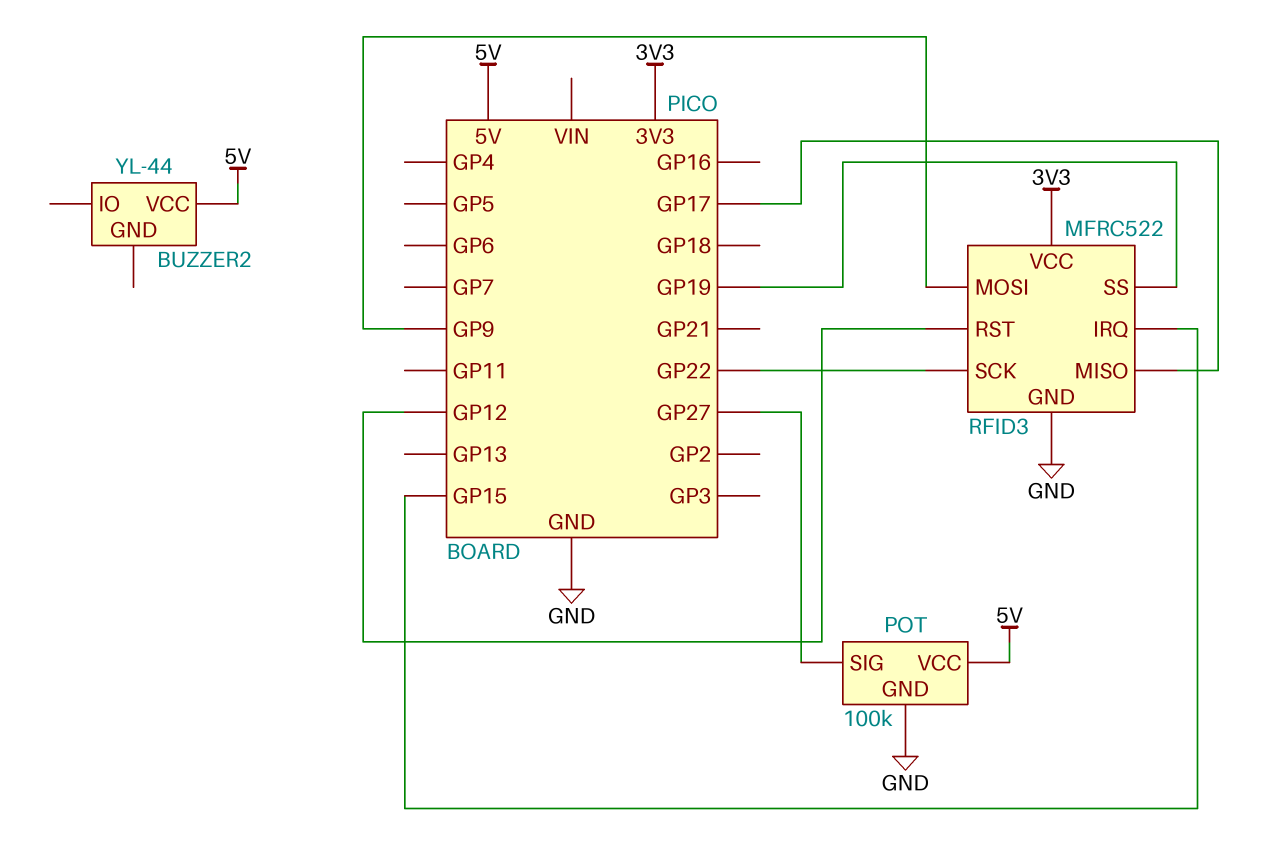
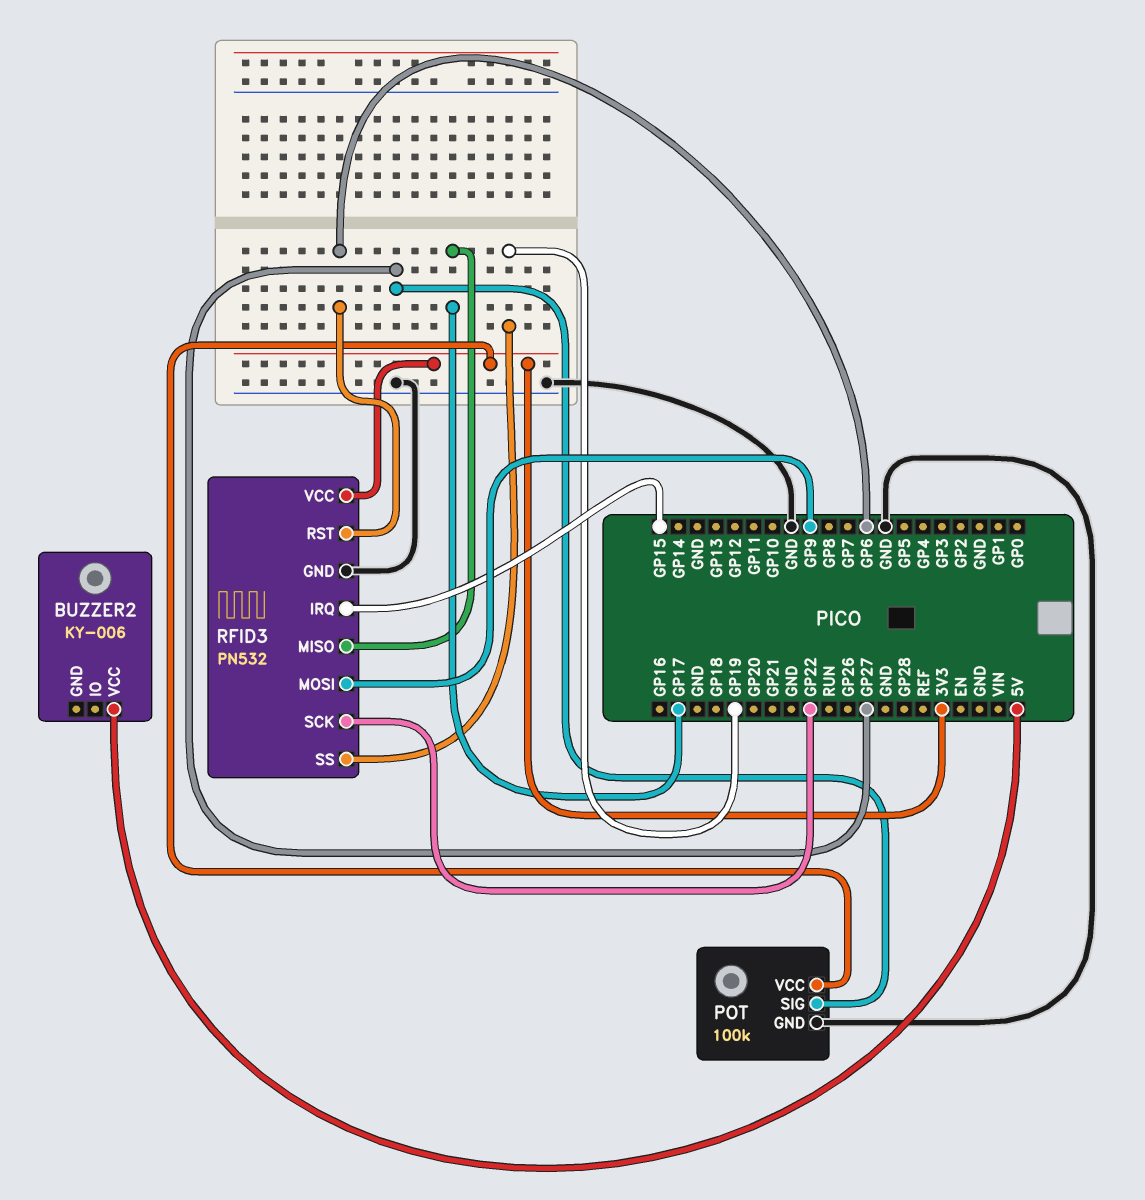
BUZZER2: YL-44 -> KY-006
POT pin VCC: 5V -> 3V3
RFID3: MFRC522 -> PN532
RFID3 pin RST: GP12 -> GP6

